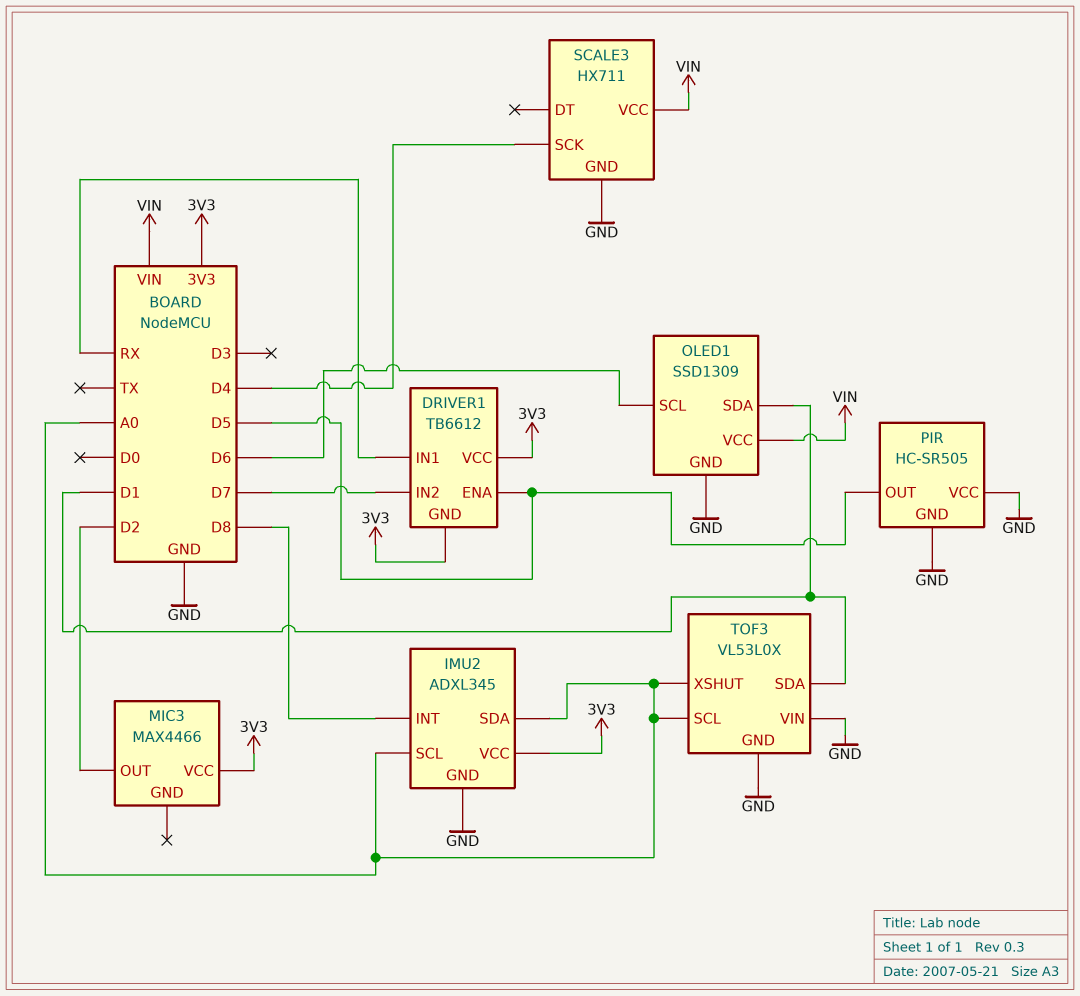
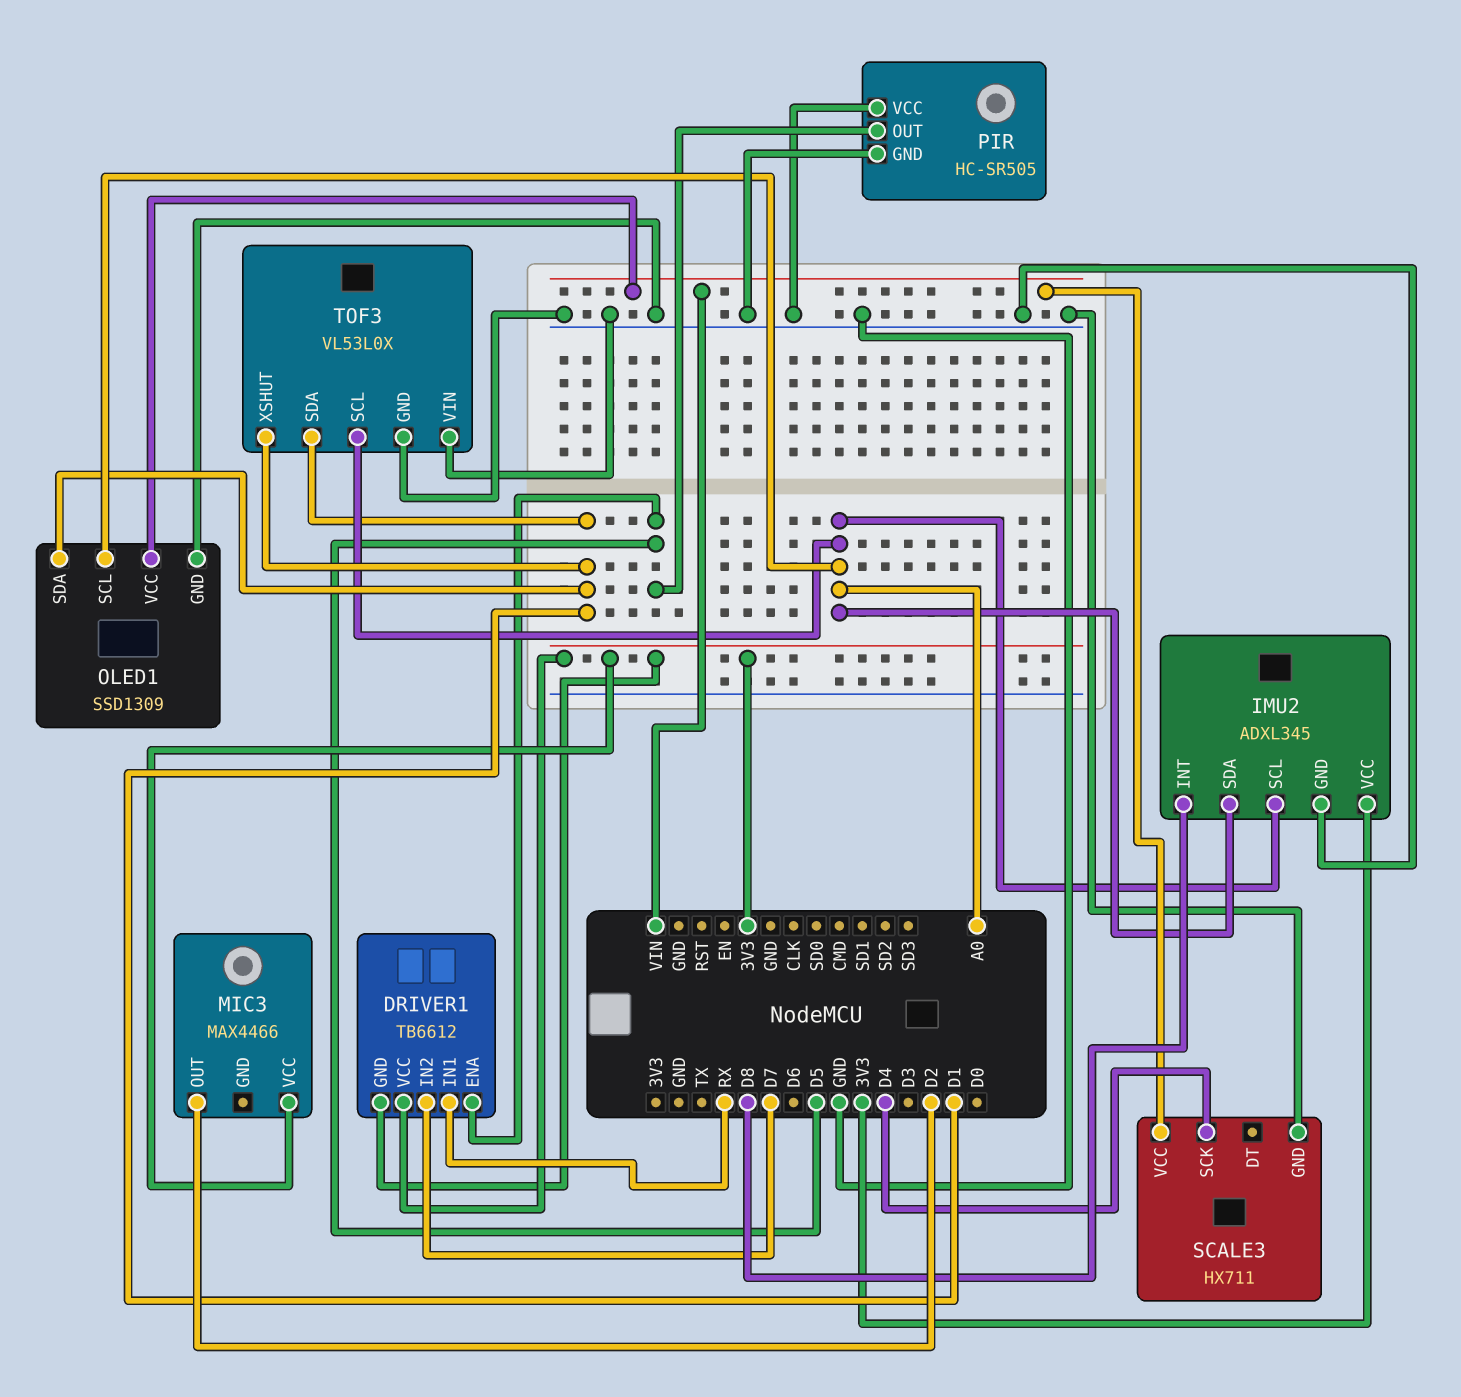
OLED1 pin SCL: D6 -> A0
TOF3 pin XSHUT: A0 -> D1

